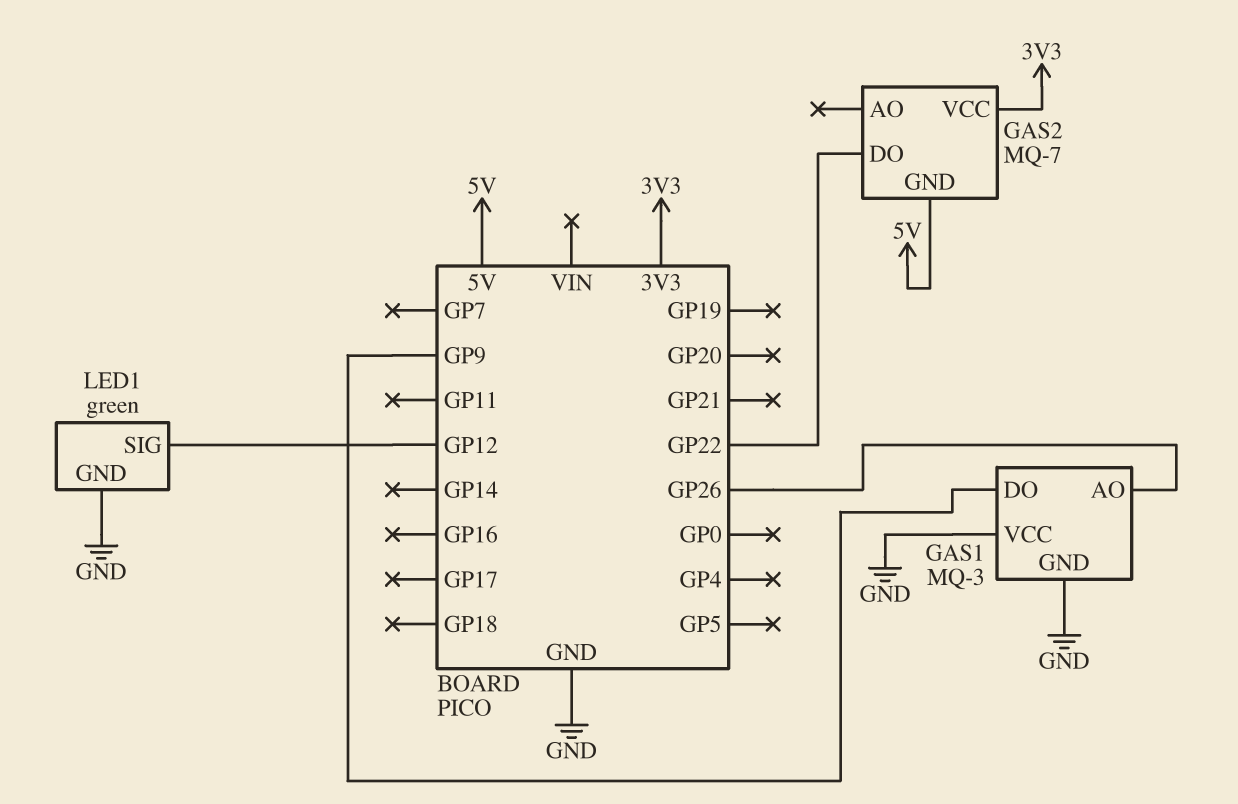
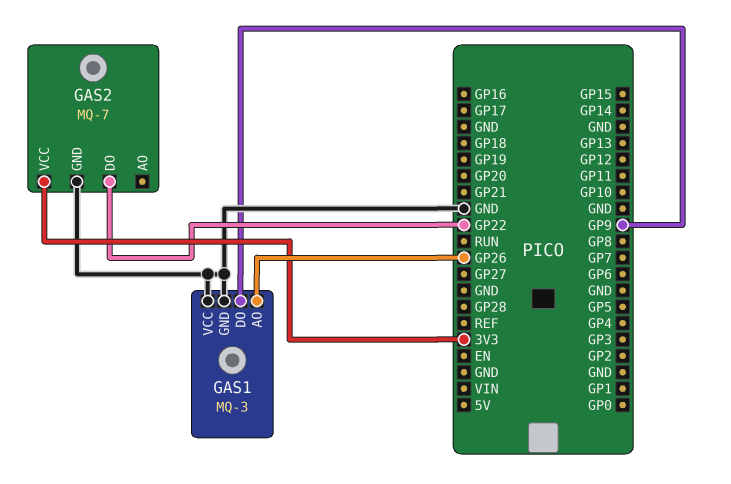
GAS2 pin GND: 5V -> GND
LED1: green -> none
LED1 pin GND: GND -> none
LED1 pin SIG: GP12 -> none

